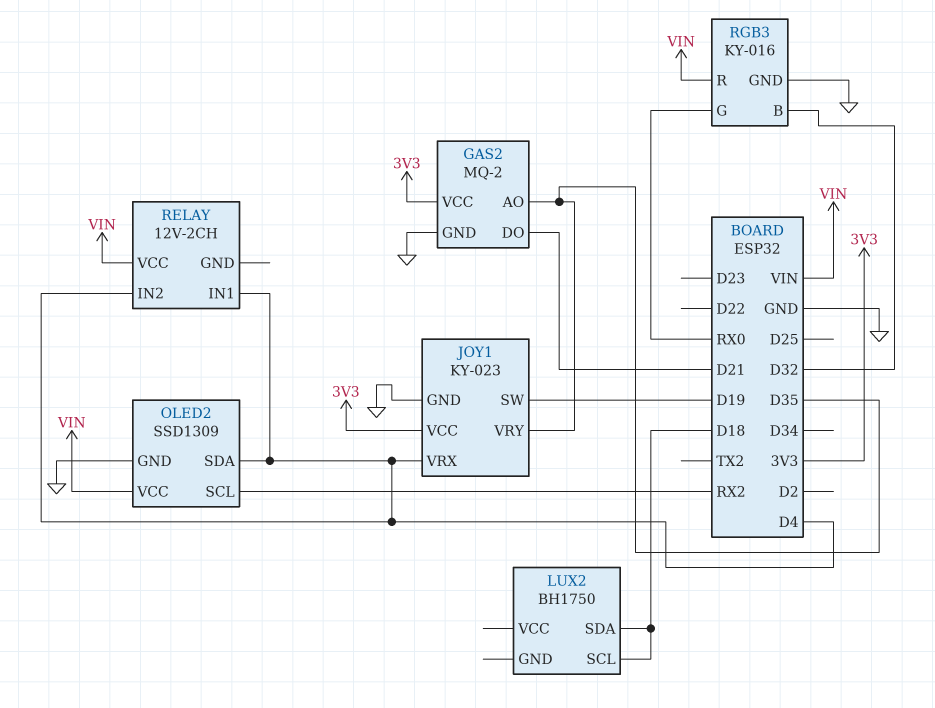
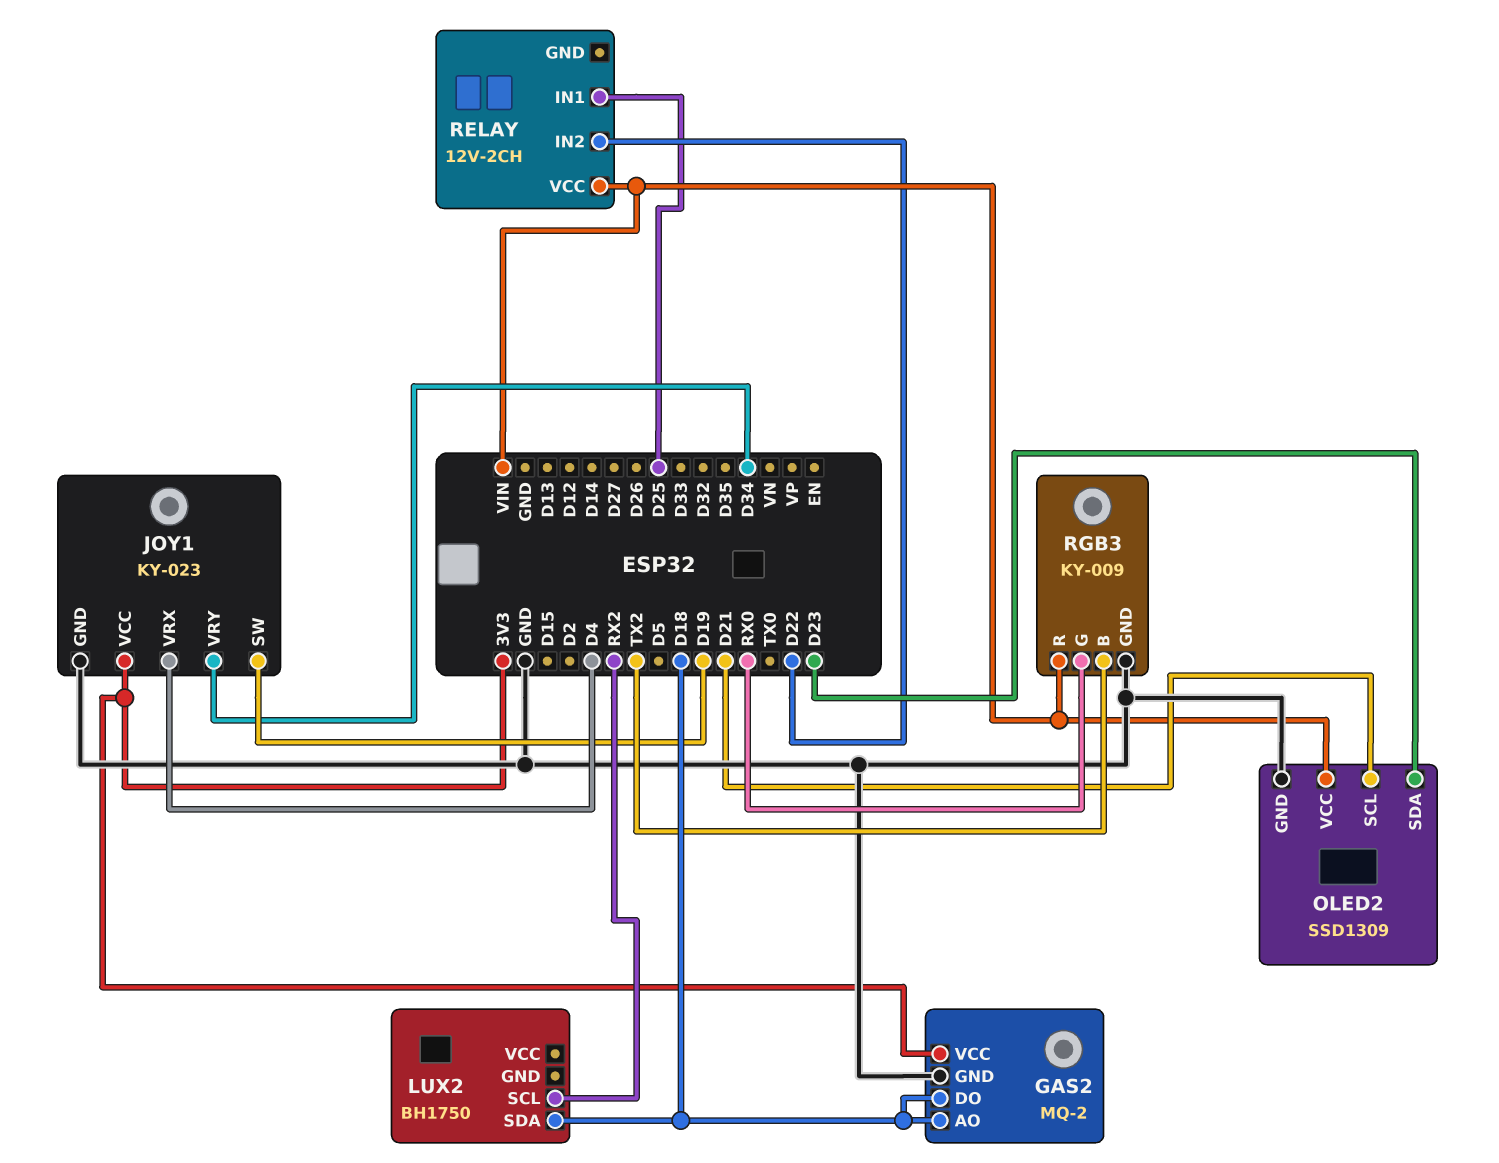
GAS2 pin AO: D35 -> D18
GAS2 pin DO: D21 -> D18
JOY1 pin VRY: D35 -> D34
LUX2 pin SCL: D18 -> RX2
OLED2 pin SCL: RX2 -> D21
OLED2 pin SDA: D4 -> D23
RELAY pin IN1: D4 -> D25
RELAY pin IN2: D4 -> D22
RGB3: KY-016 -> KY-009
RGB3 pin B: D32 -> TX2

